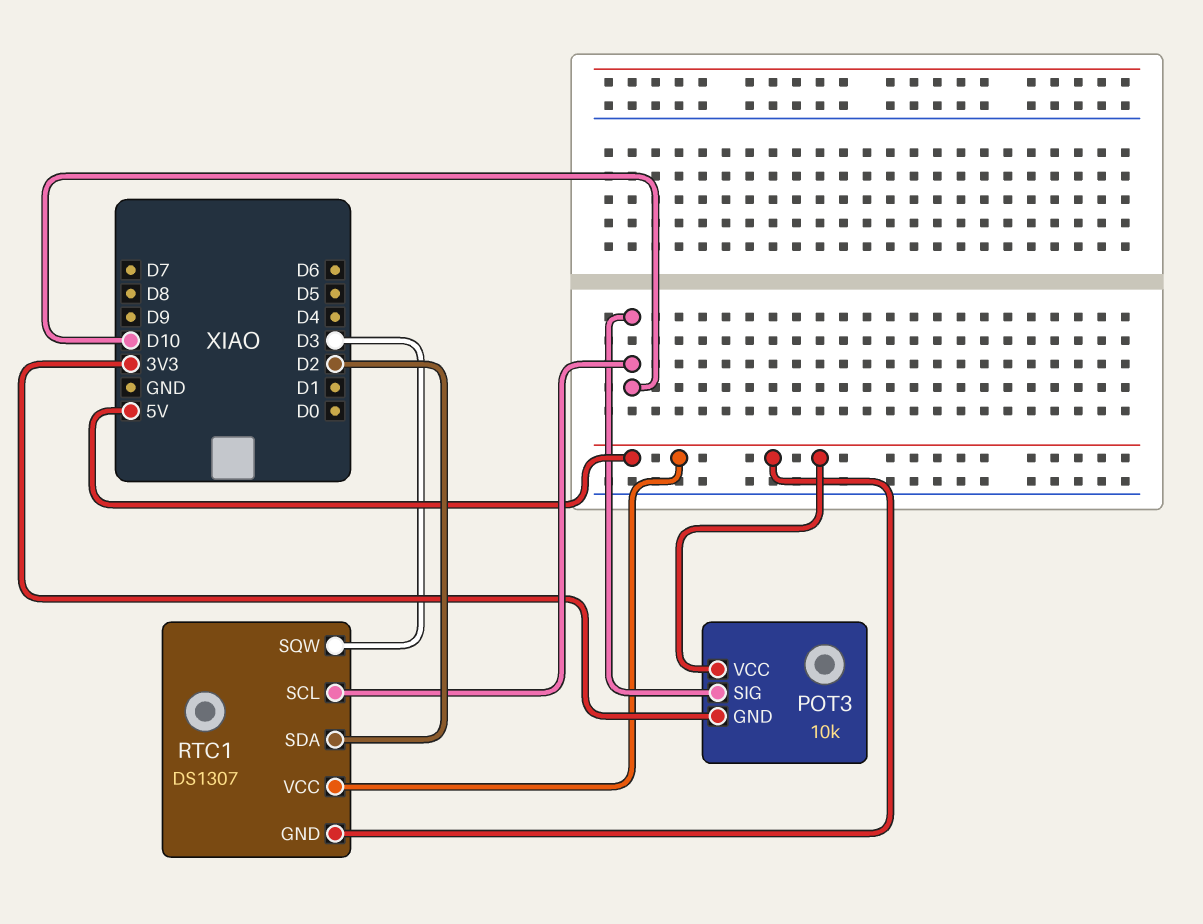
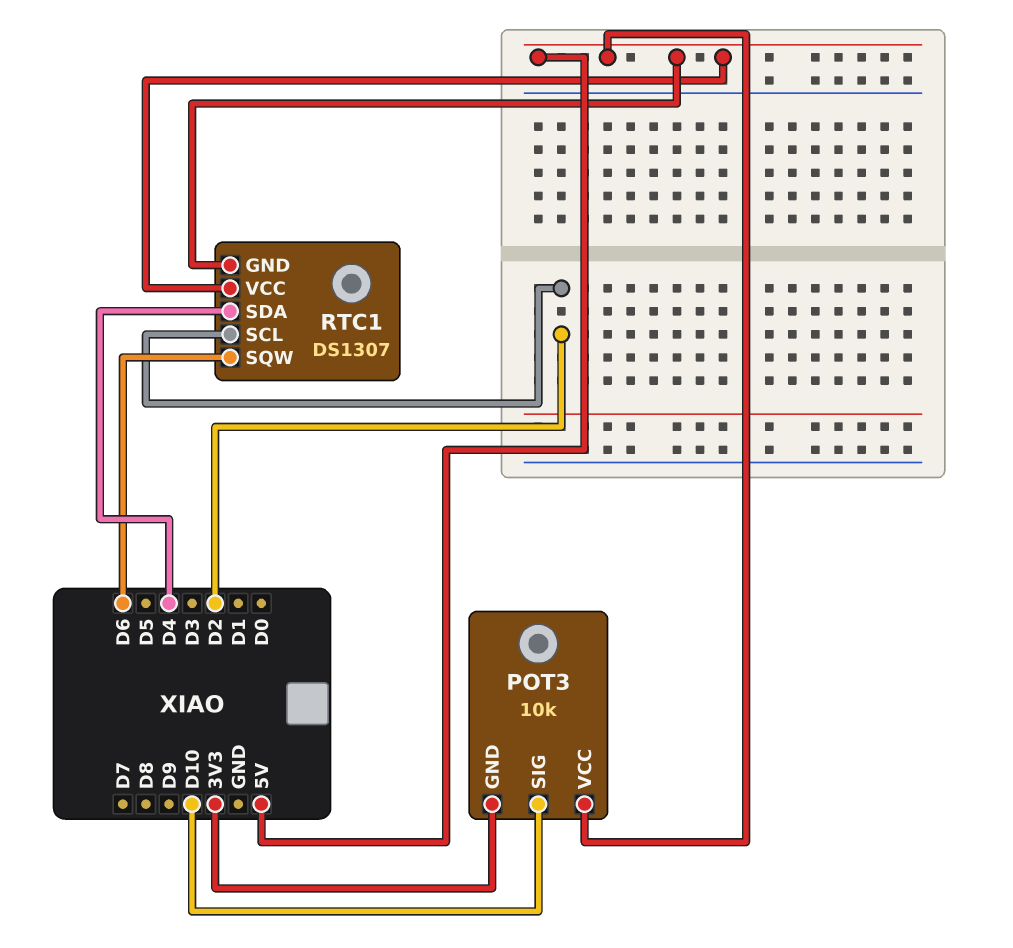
RTC1 pin SCL: D10 -> D2
RTC1 pin SDA: D2 -> D4
RTC1 pin SQW: D3 -> D6

